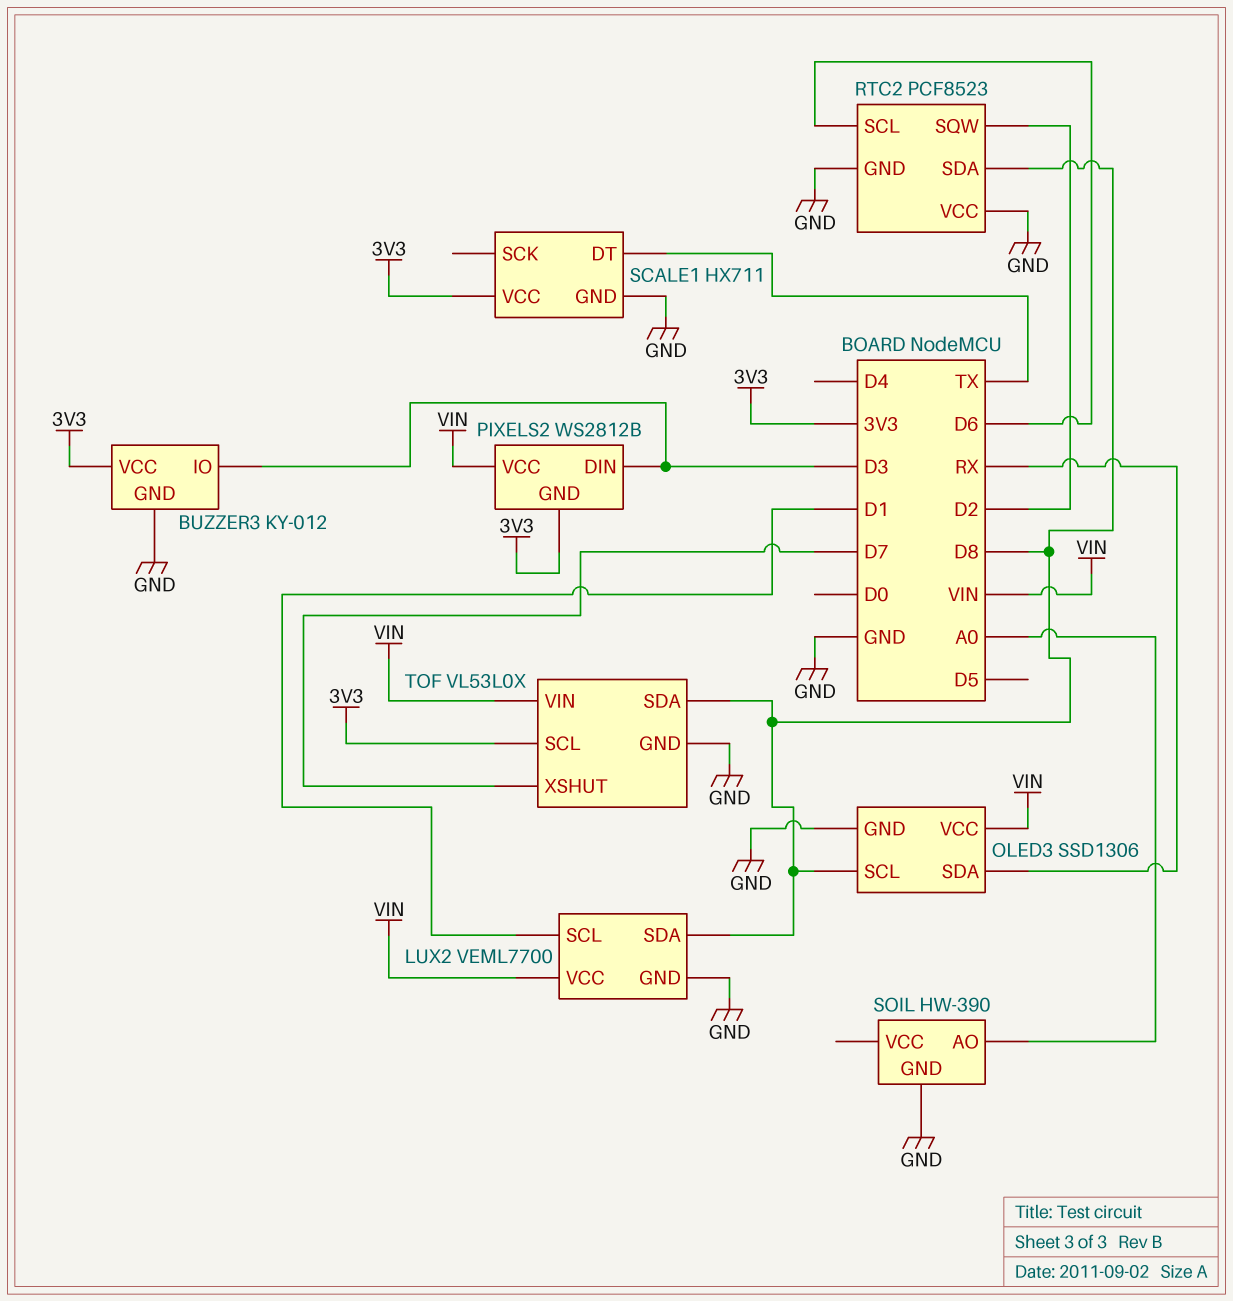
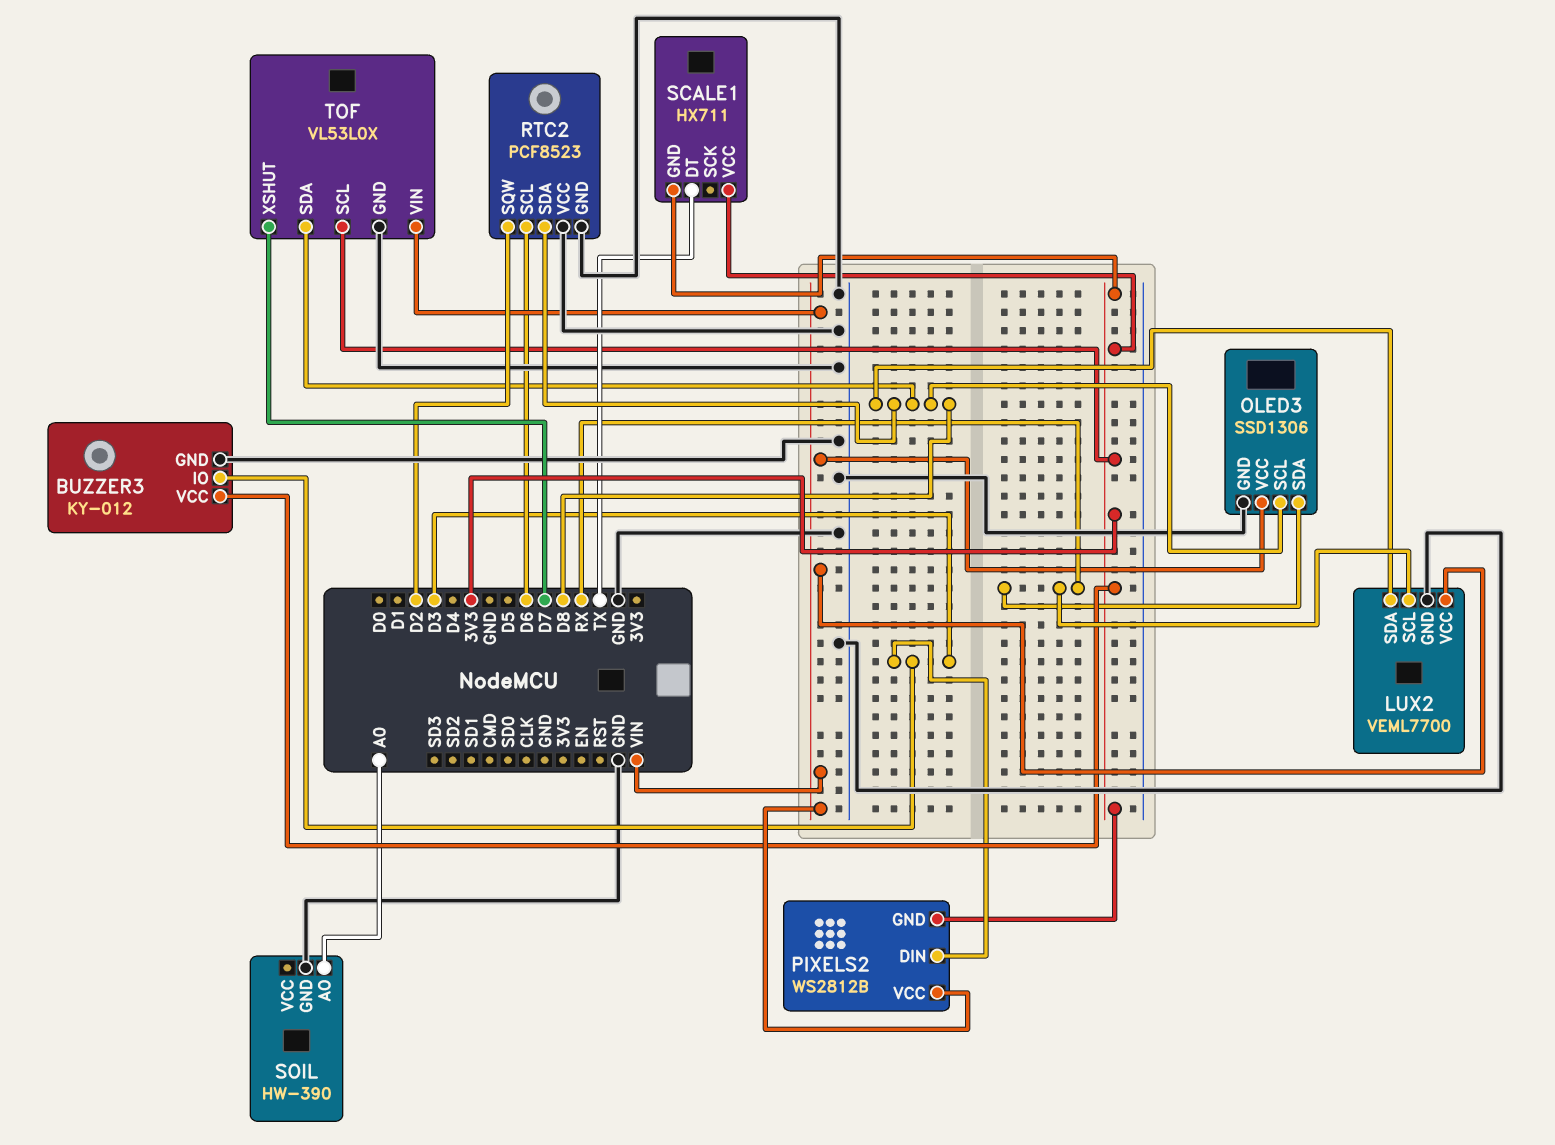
LUX2 pin SCL: D1 -> RX
SCALE1 pin GND: GND -> 3V3

